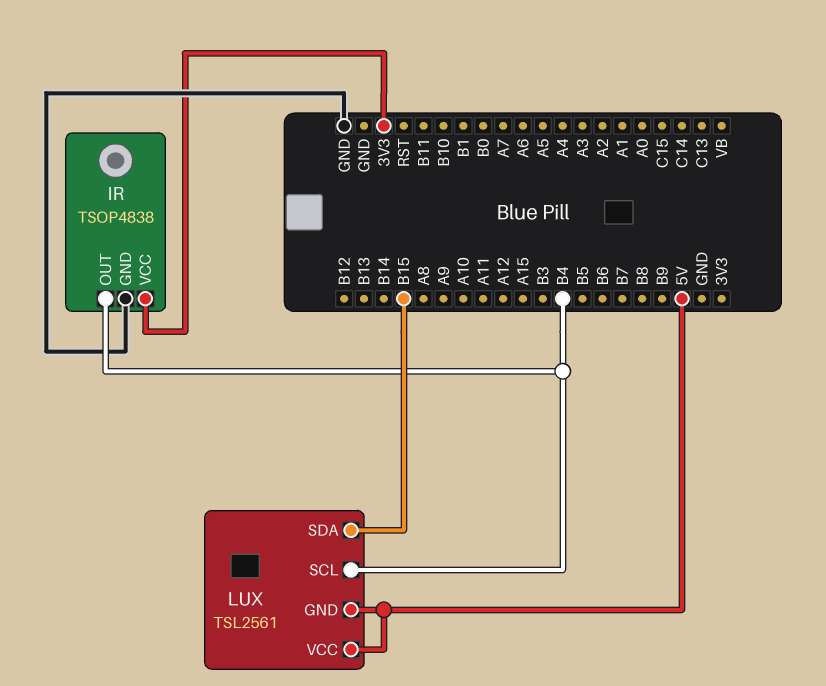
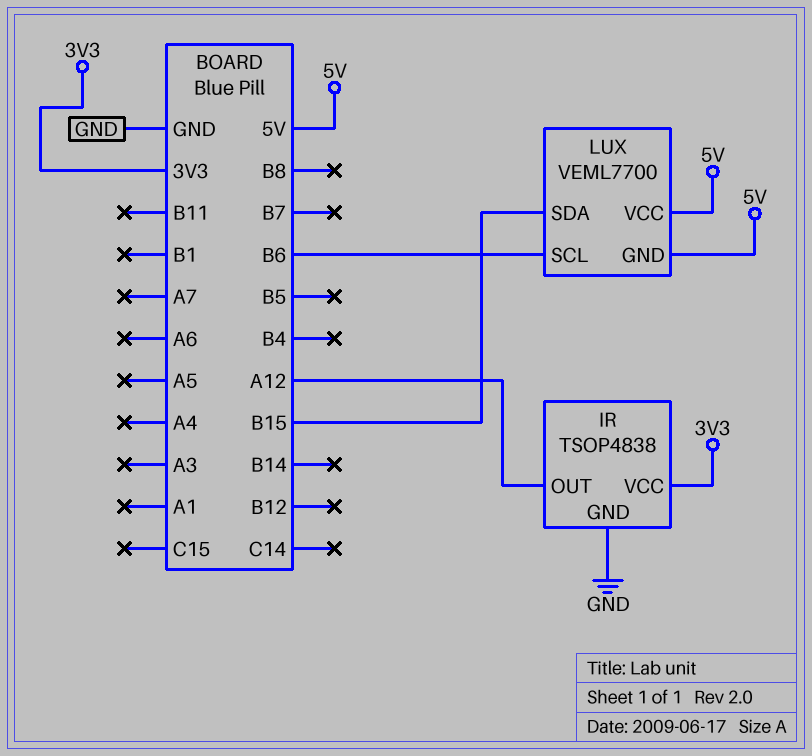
IR pin OUT: B4 -> A12
LUX: TSL2561 -> VEML7700
LUX pin SCL: B4 -> B6

